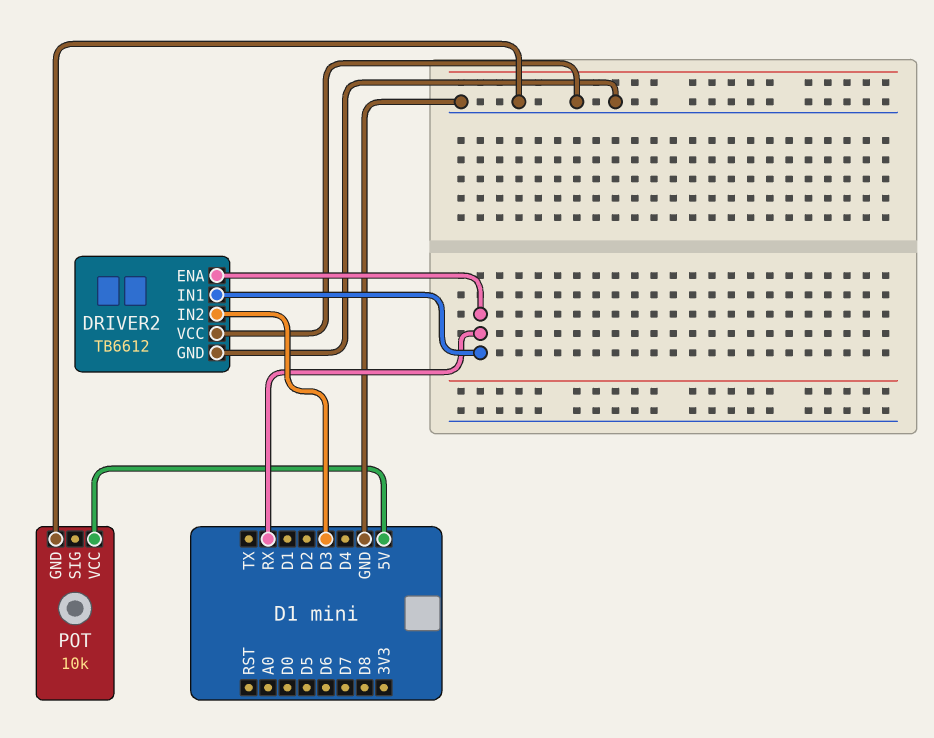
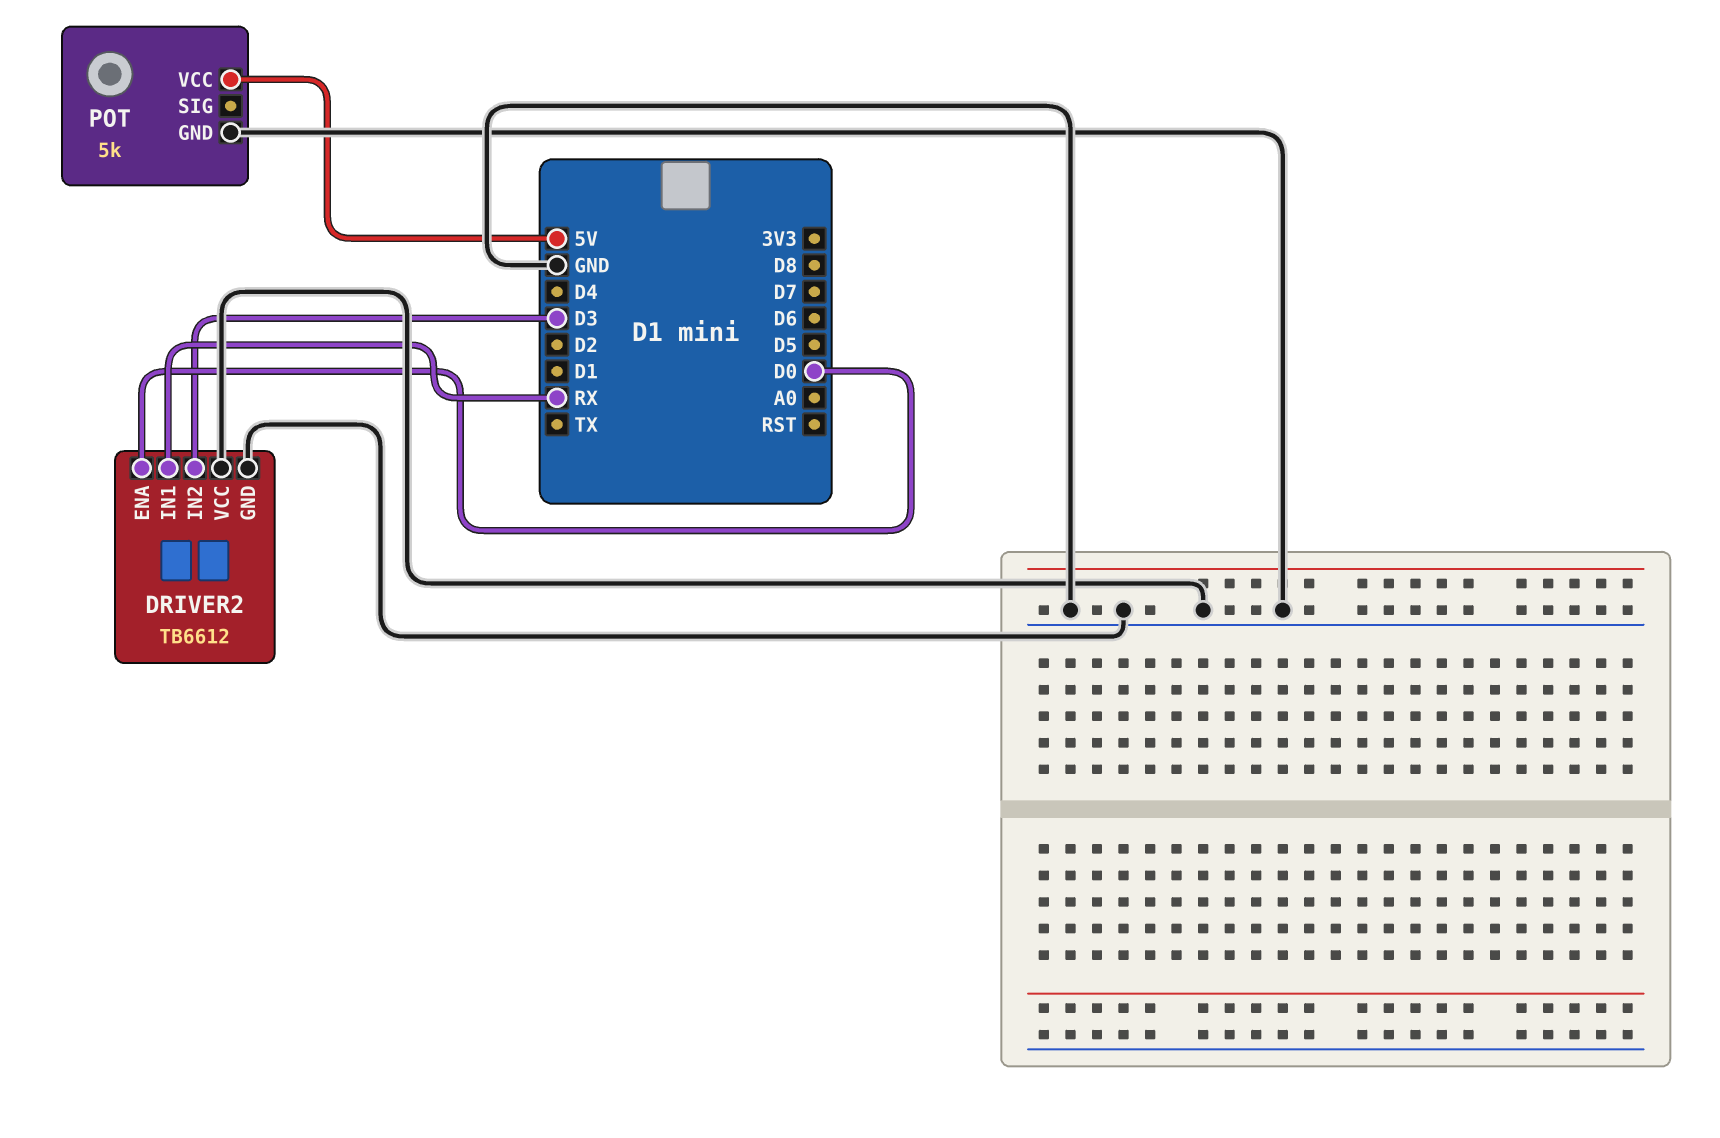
DRIVER2 pin ENA: RX -> D0
POT: 10k -> 5k

